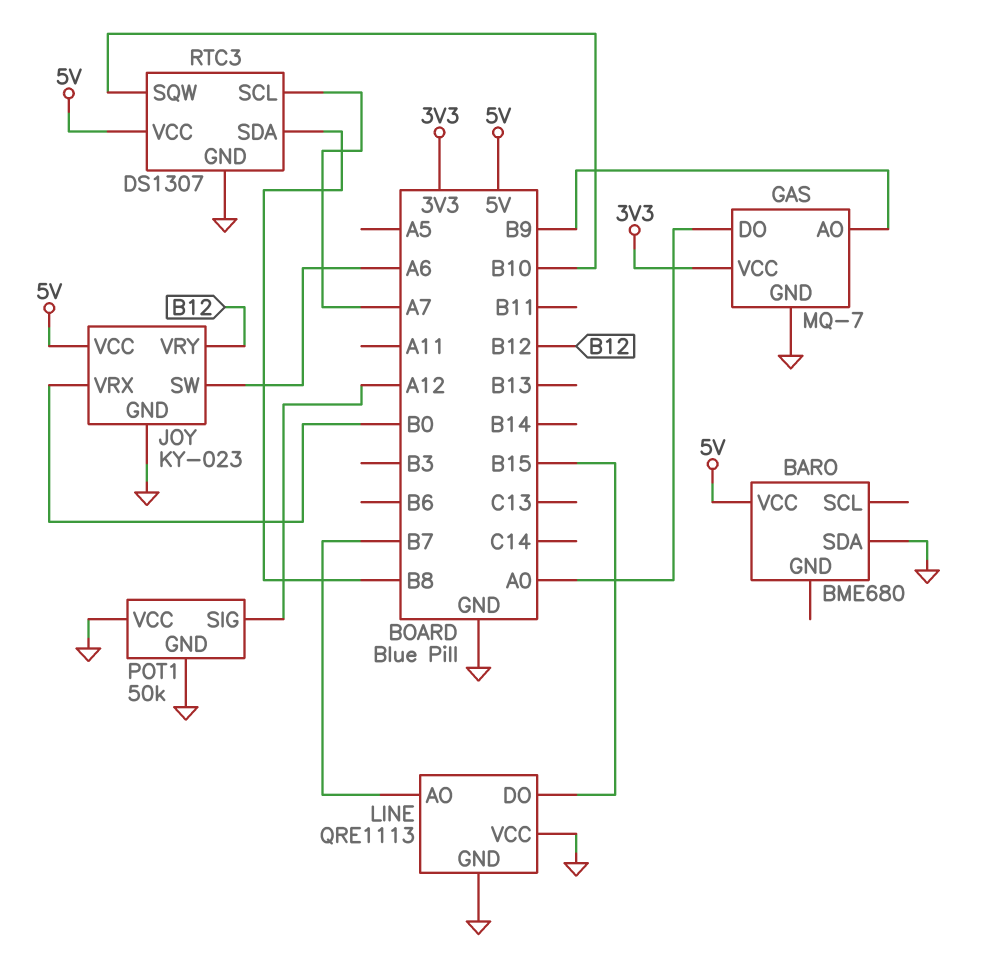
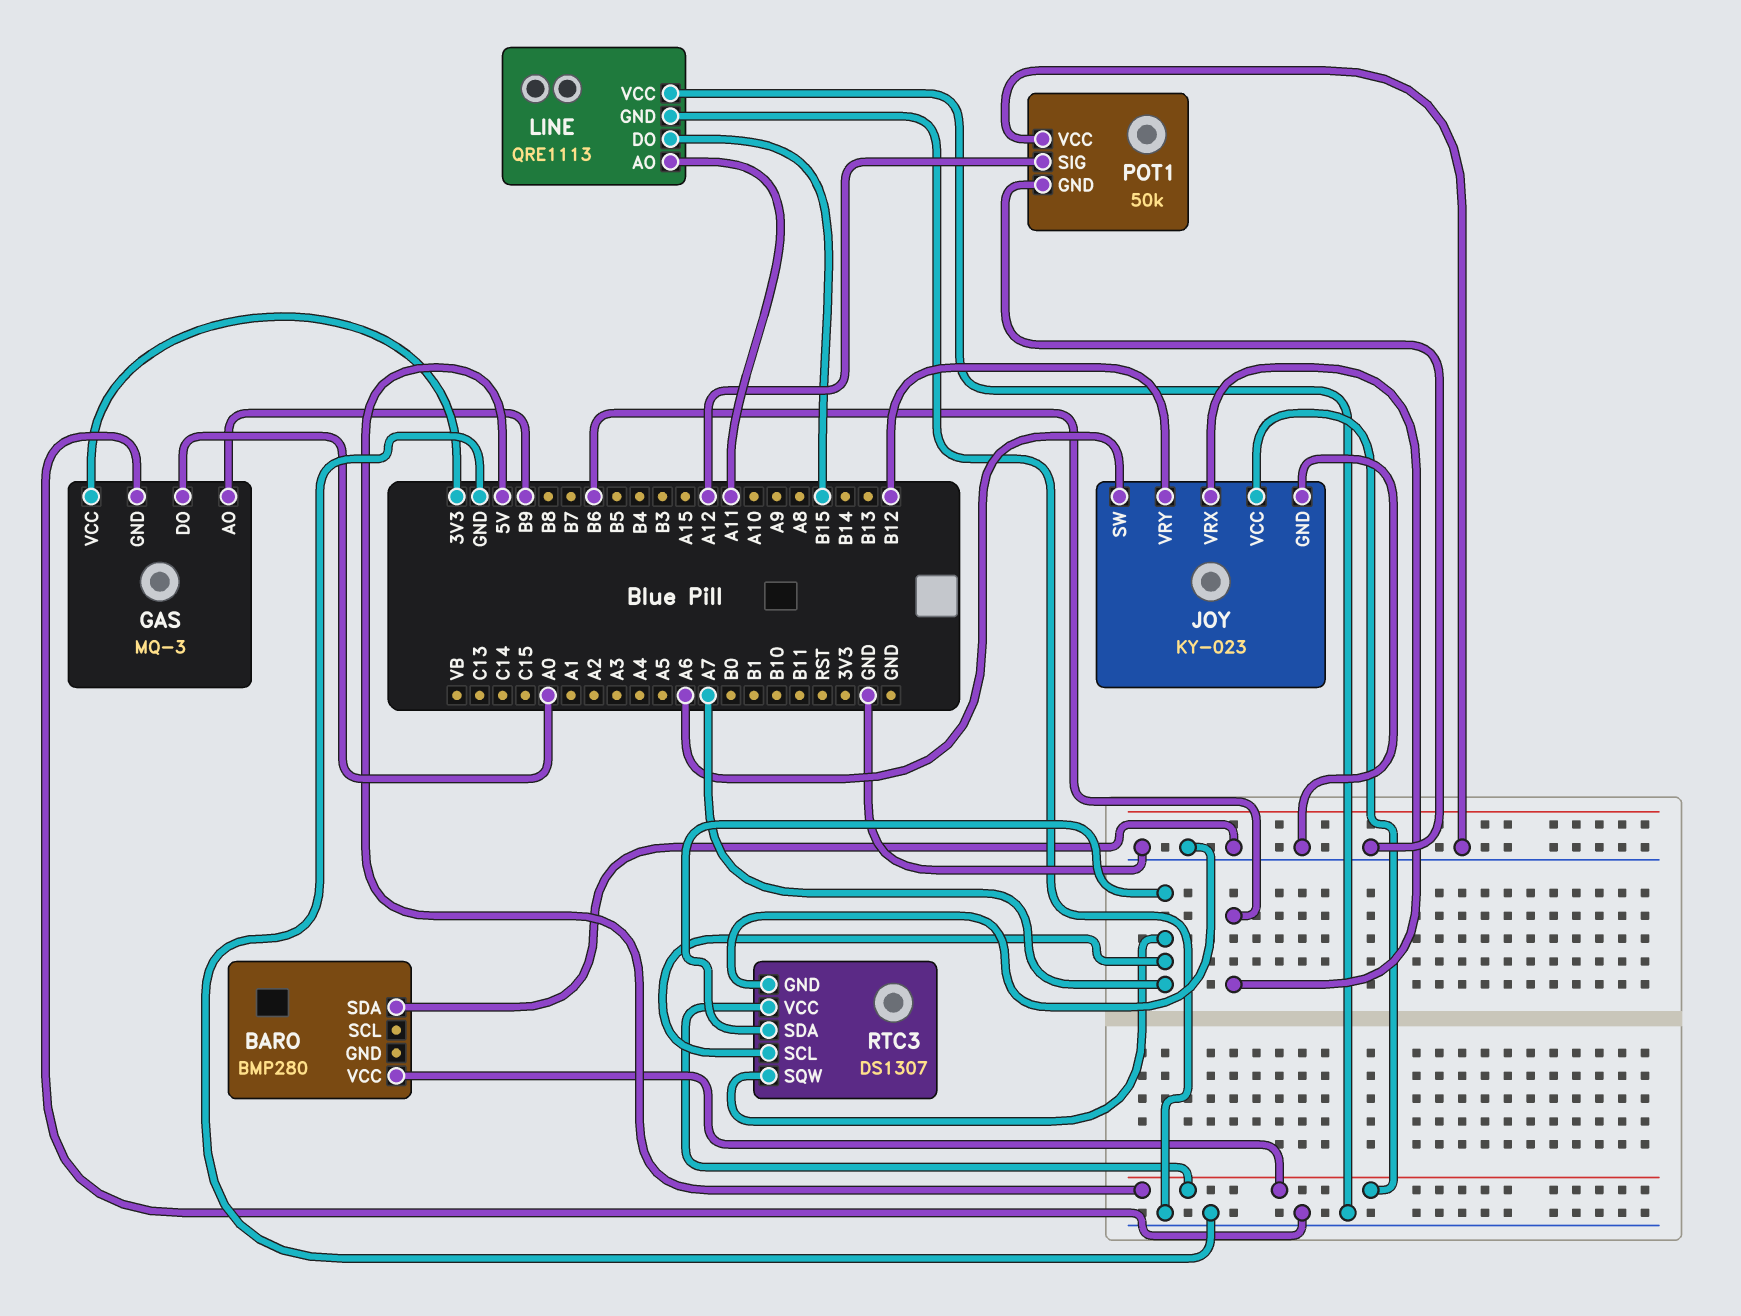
BARO: BME680 -> BMP280
GAS: MQ-7 -> MQ-3
JOY pin VRX: B0 -> B6
LINE pin AO: B7 -> A11
RTC3 pin SDA: B8 -> A7
RTC3 pin SQW: B10 -> A7

